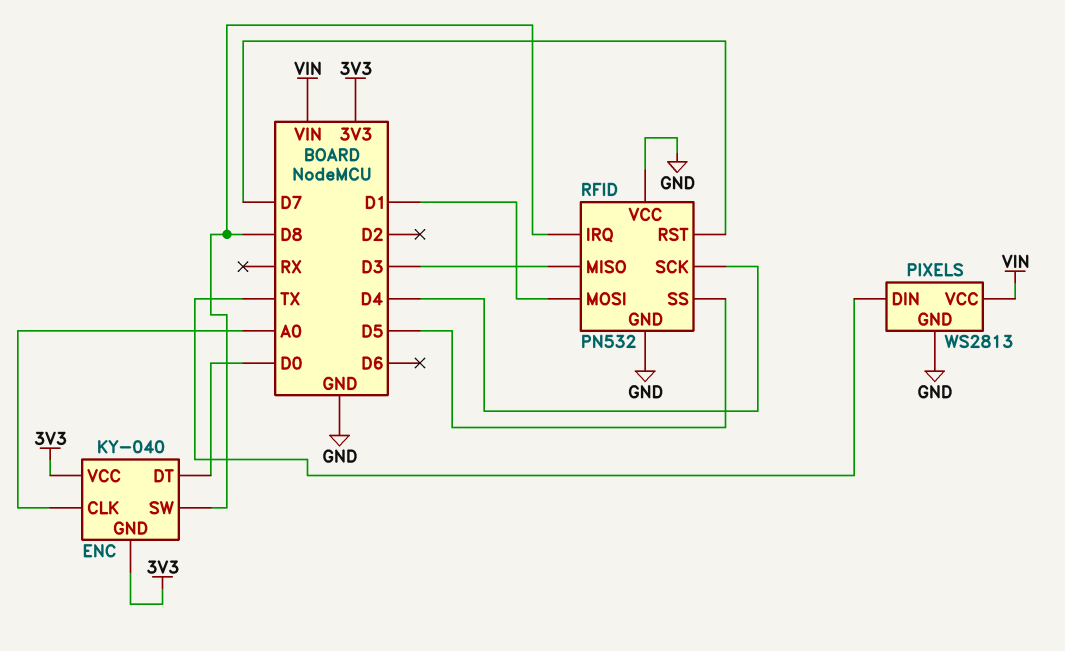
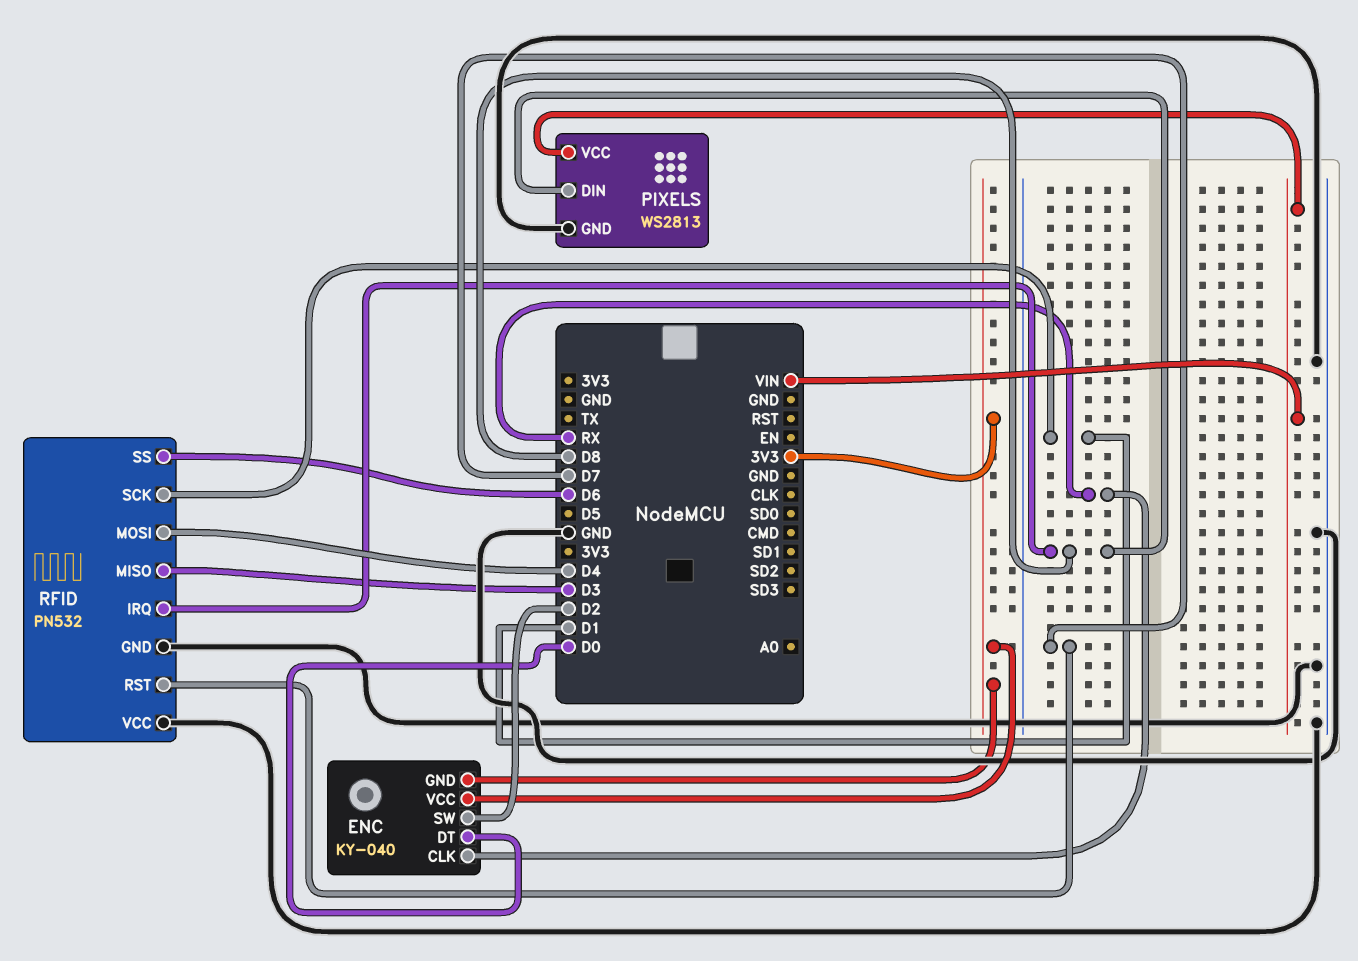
ENC pin CLK: A0 -> RX
ENC pin SW: D8 -> D2
PIXELS pin DIN: TX -> D8
RFID pin MOSI: D1 -> D4
RFID pin SCK: D4 -> D1
RFID pin SS: D5 -> D6

